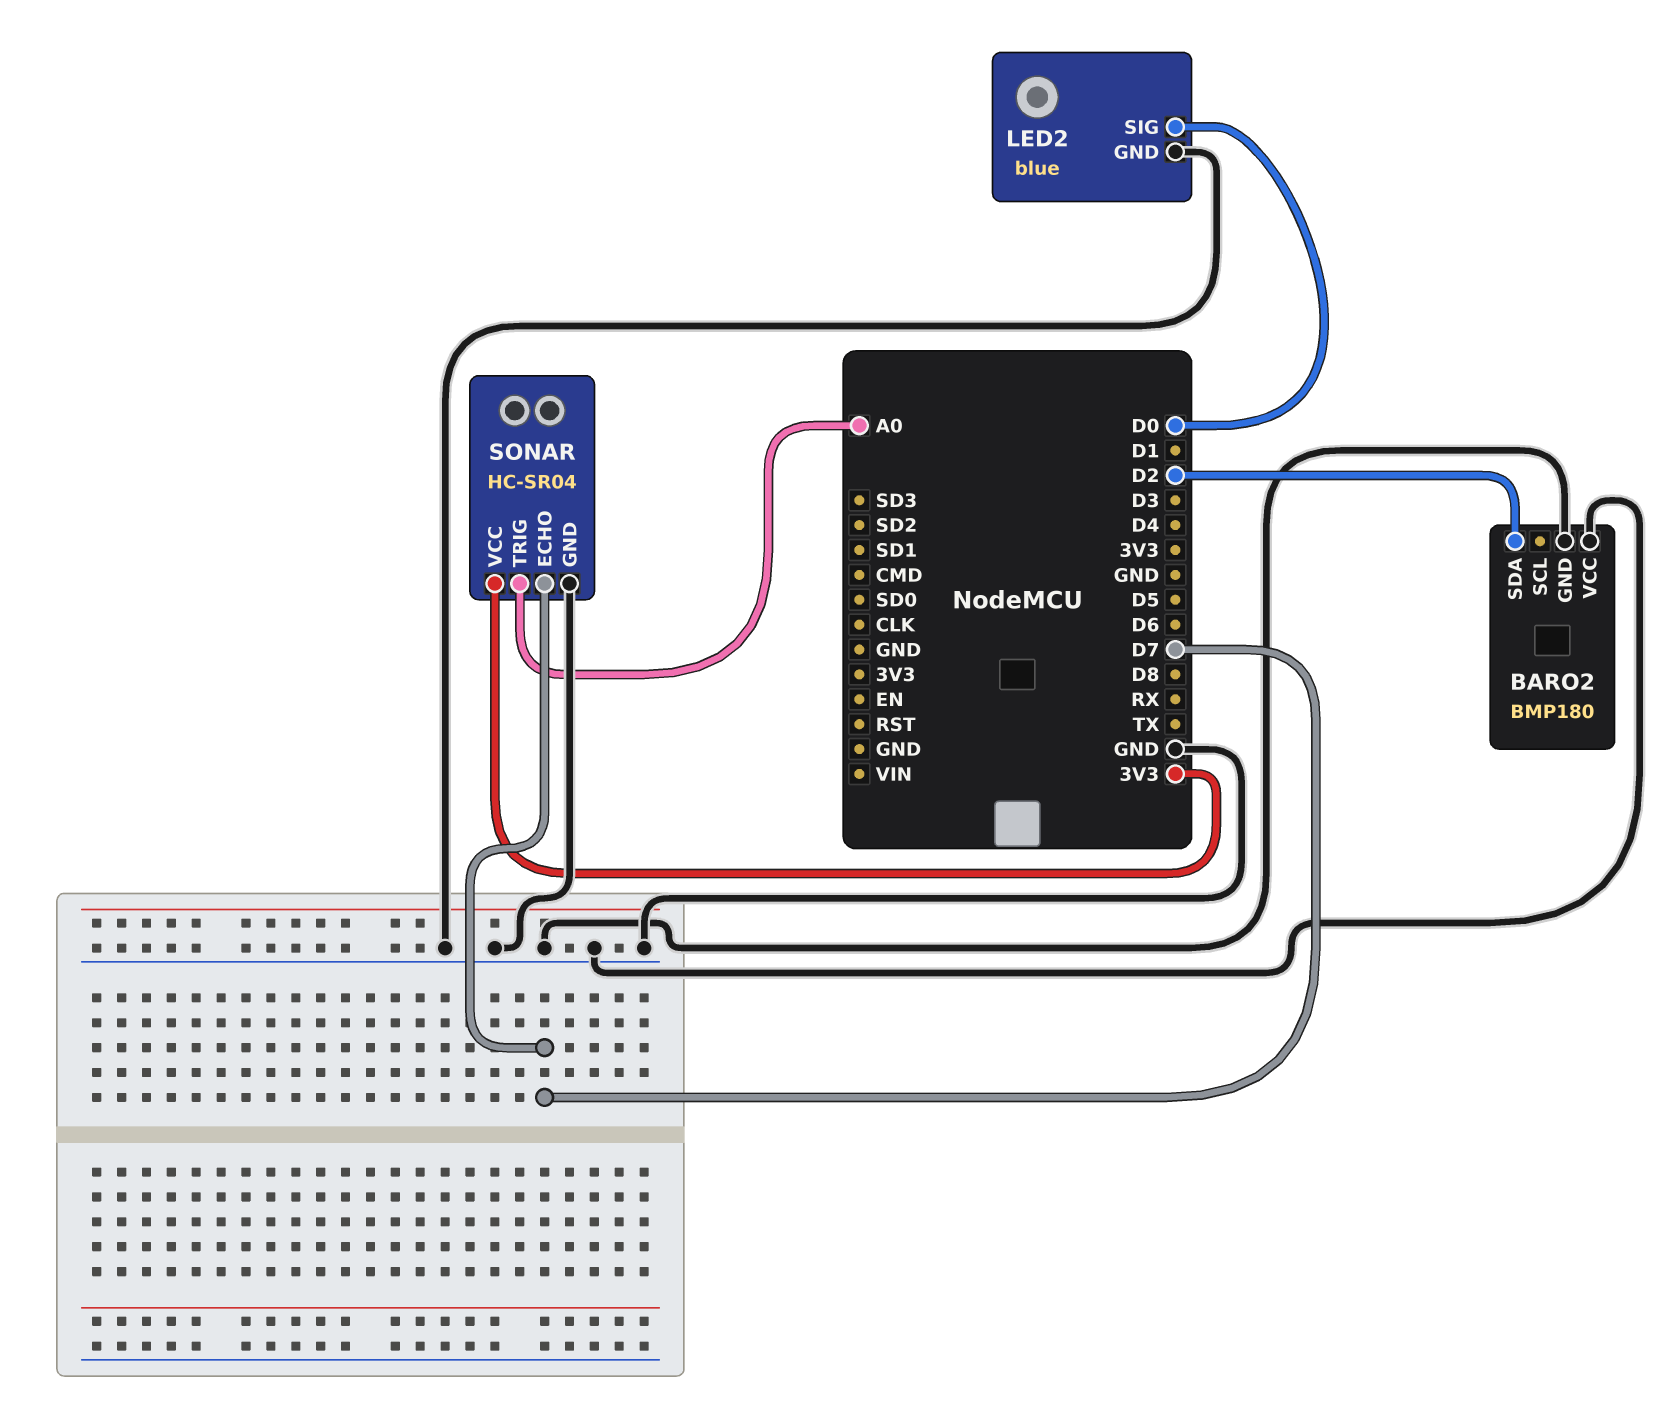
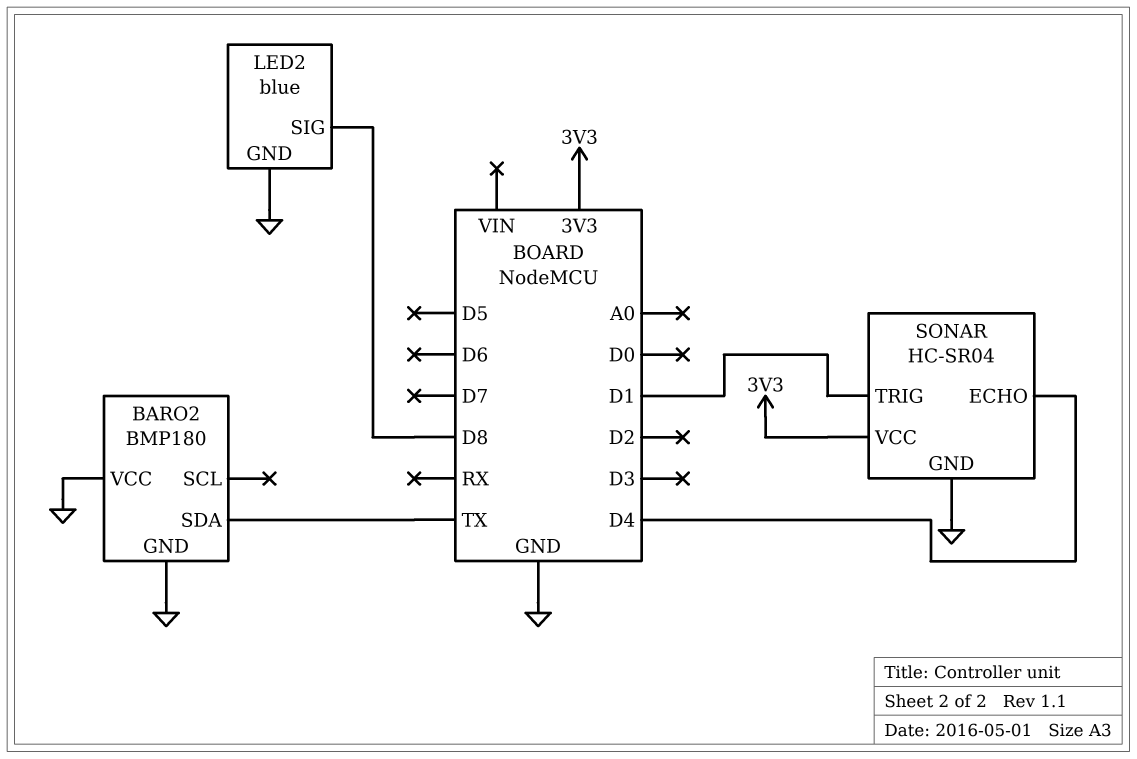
BARO2 pin SDA: D2 -> TX
LED2 pin SIG: D0 -> D8
SONAR pin ECHO: D7 -> D4
SONAR pin TRIG: A0 -> D1

